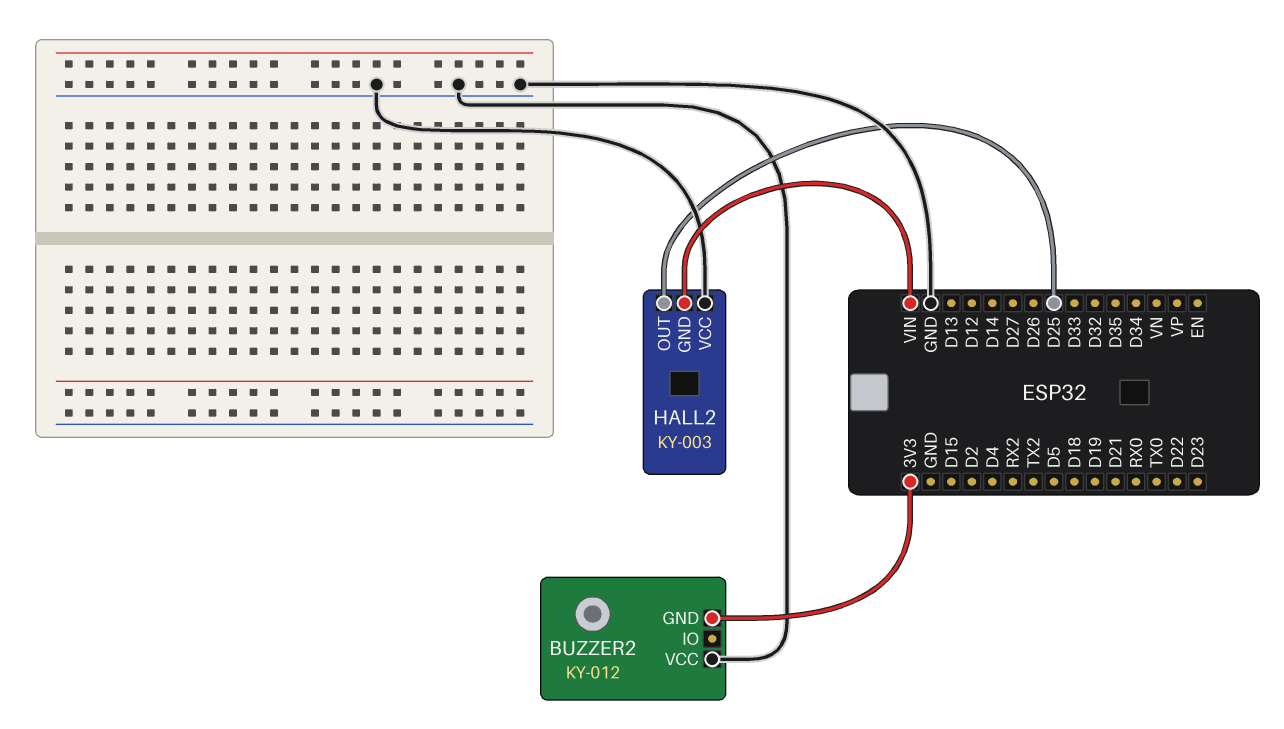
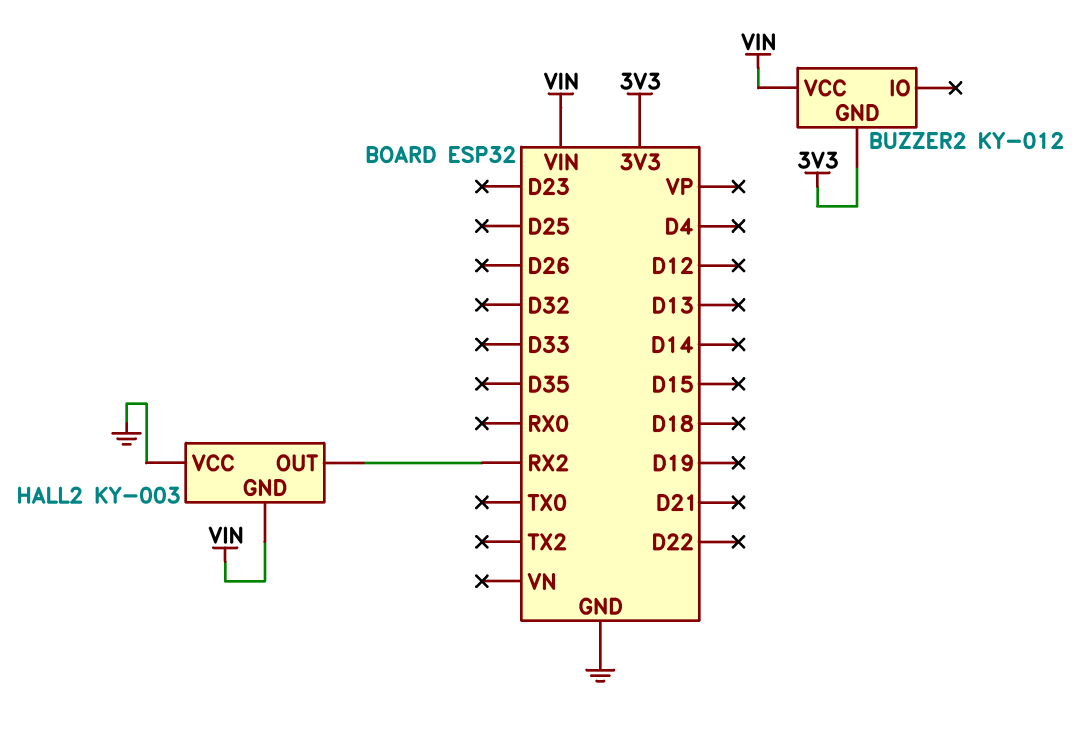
BUZZER2 pin VCC: GND -> VIN
HALL2 pin OUT: D25 -> RX2

